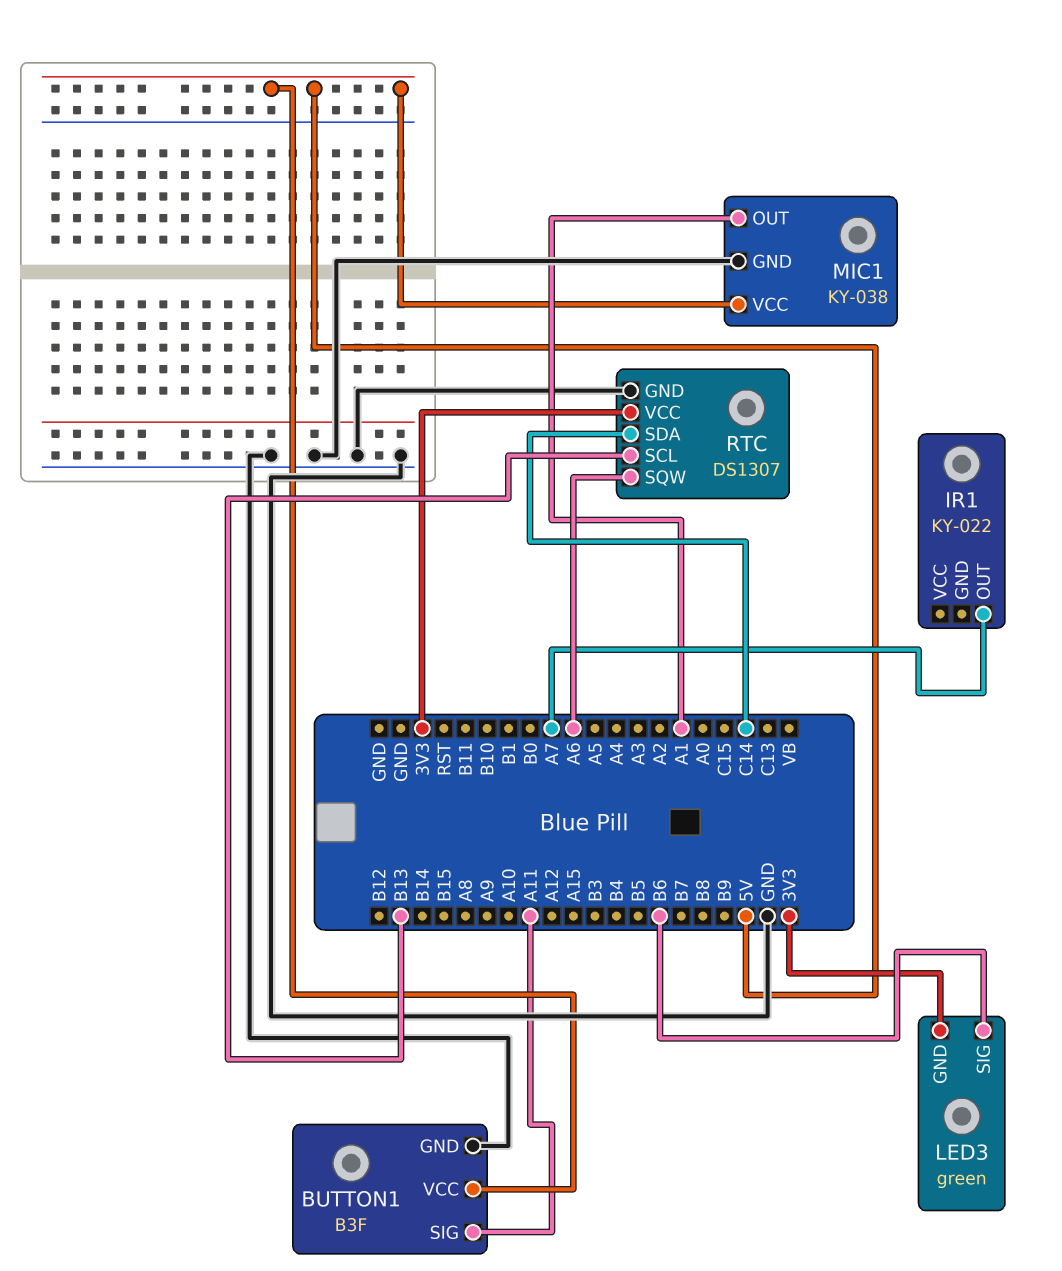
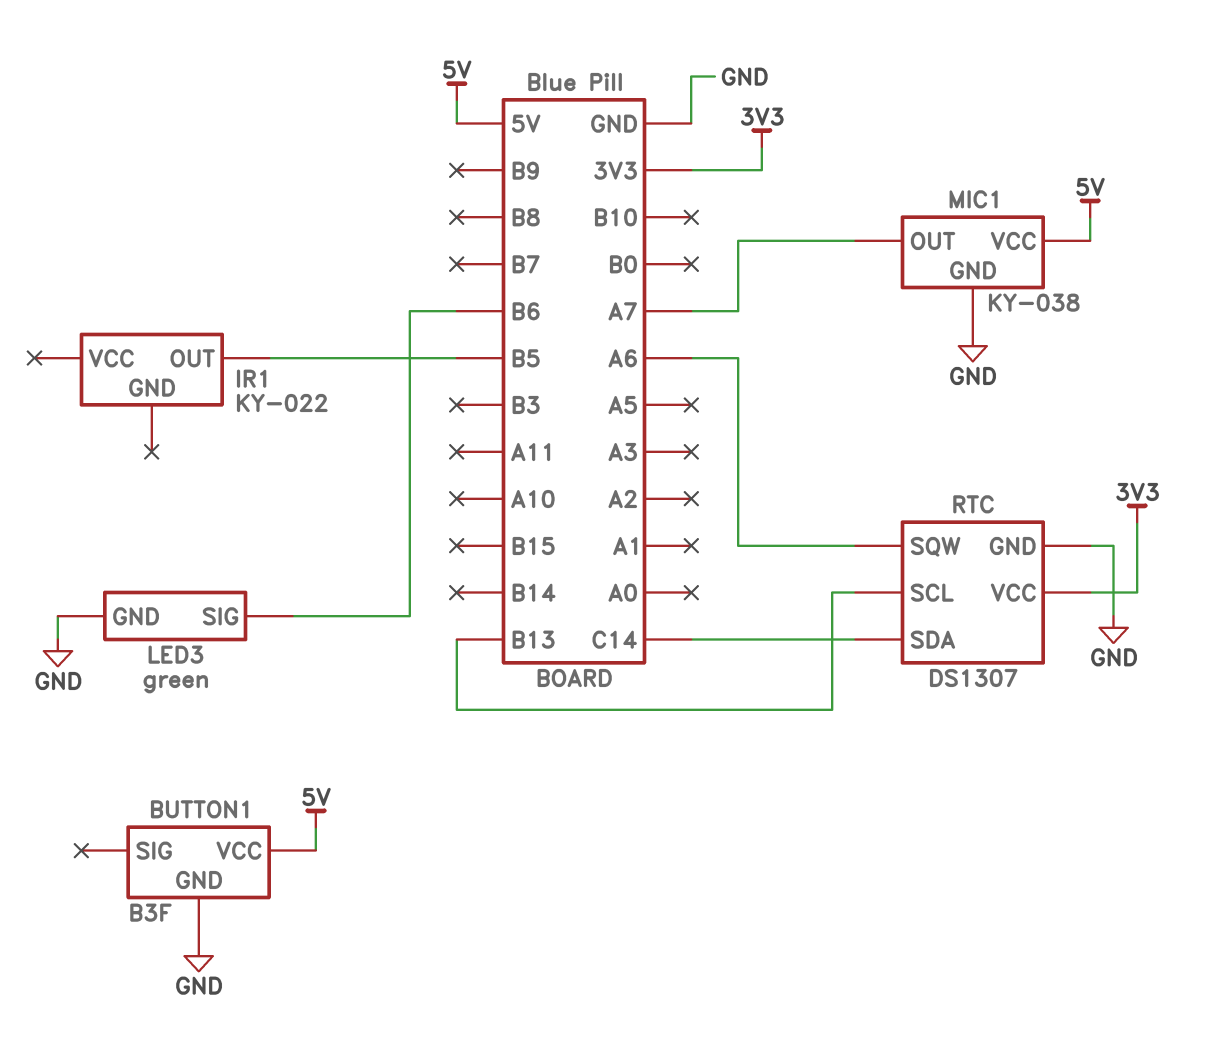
BUTTON1 pin SIG: A11 -> none
IR1 pin OUT: A7 -> B5
LED3 pin GND: 3V3 -> GND
MIC1 pin OUT: A1 -> A7

